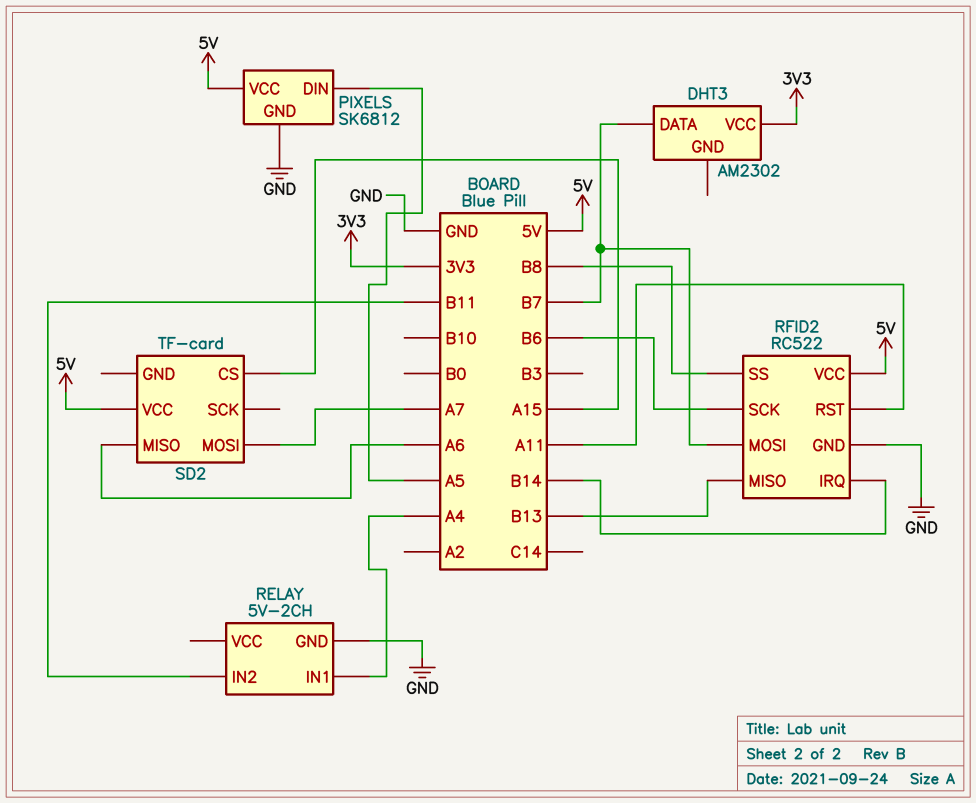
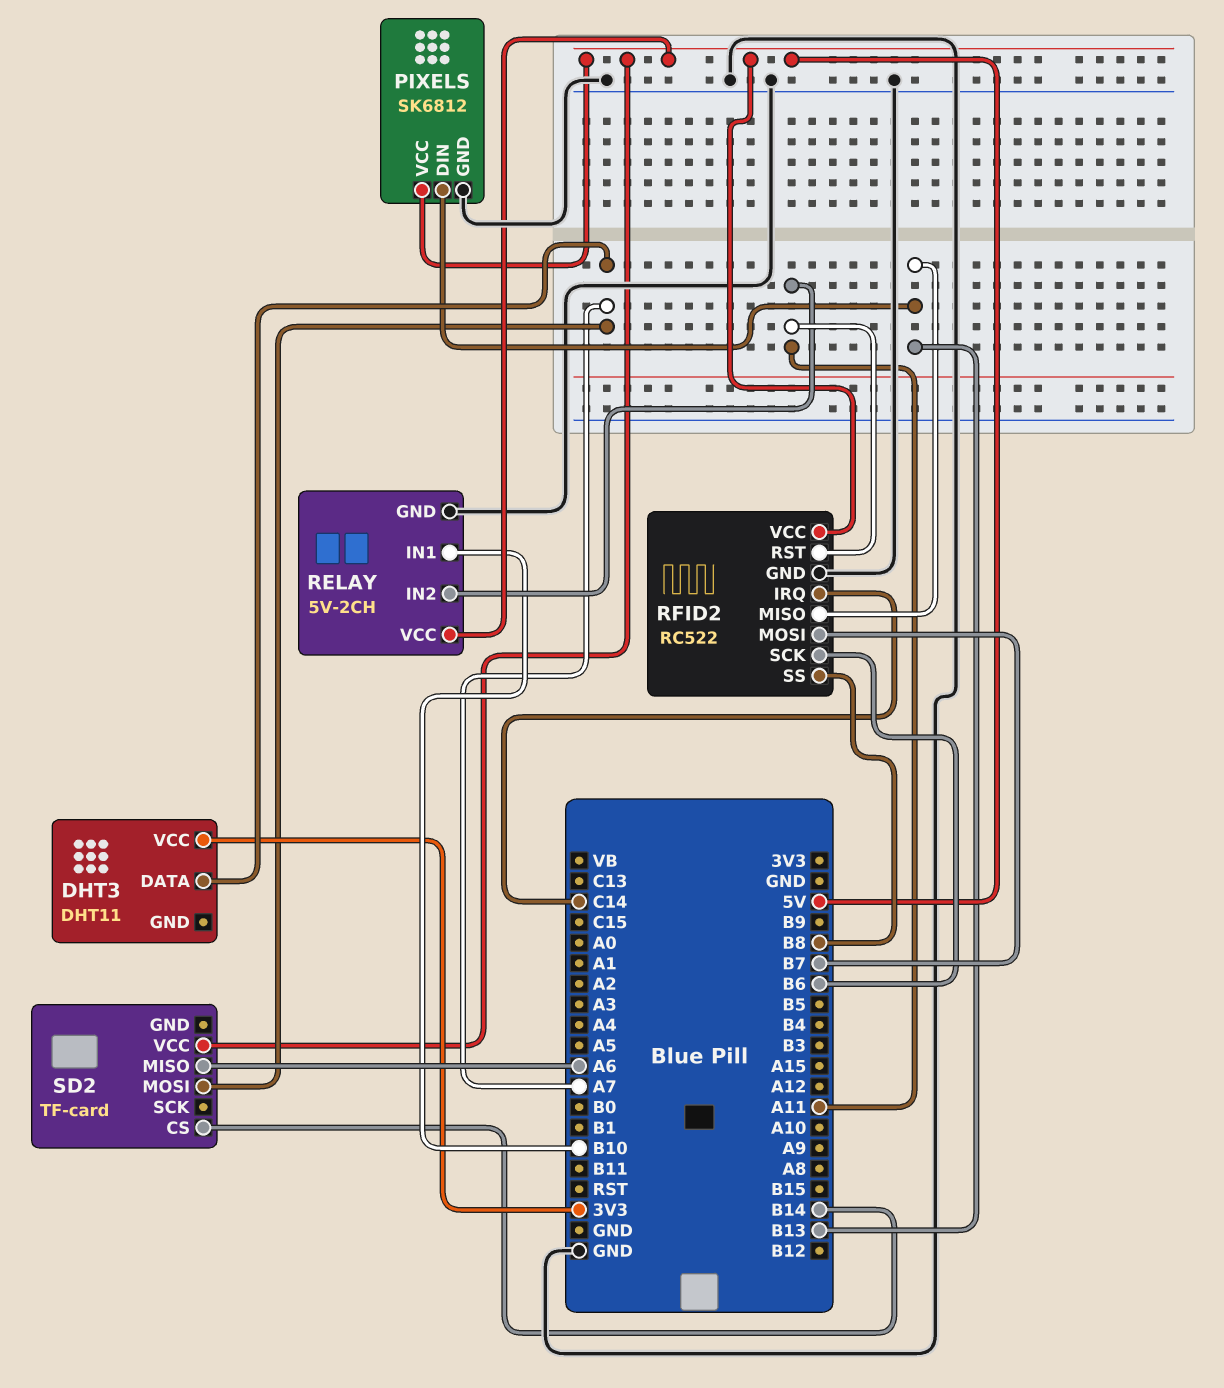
DHT3: AM2302 -> DHT11
DHT3 pin DATA: B7 -> A7
PIXELS pin DIN: A5 -> B13
RELAY pin IN1: A4 -> B10
RELAY pin IN2: B11 -> A11
RELAY pin VCC: none -> 5V
RFID2 pin IRQ: B14 -> C14
SD2 pin CS: A15 -> B14

